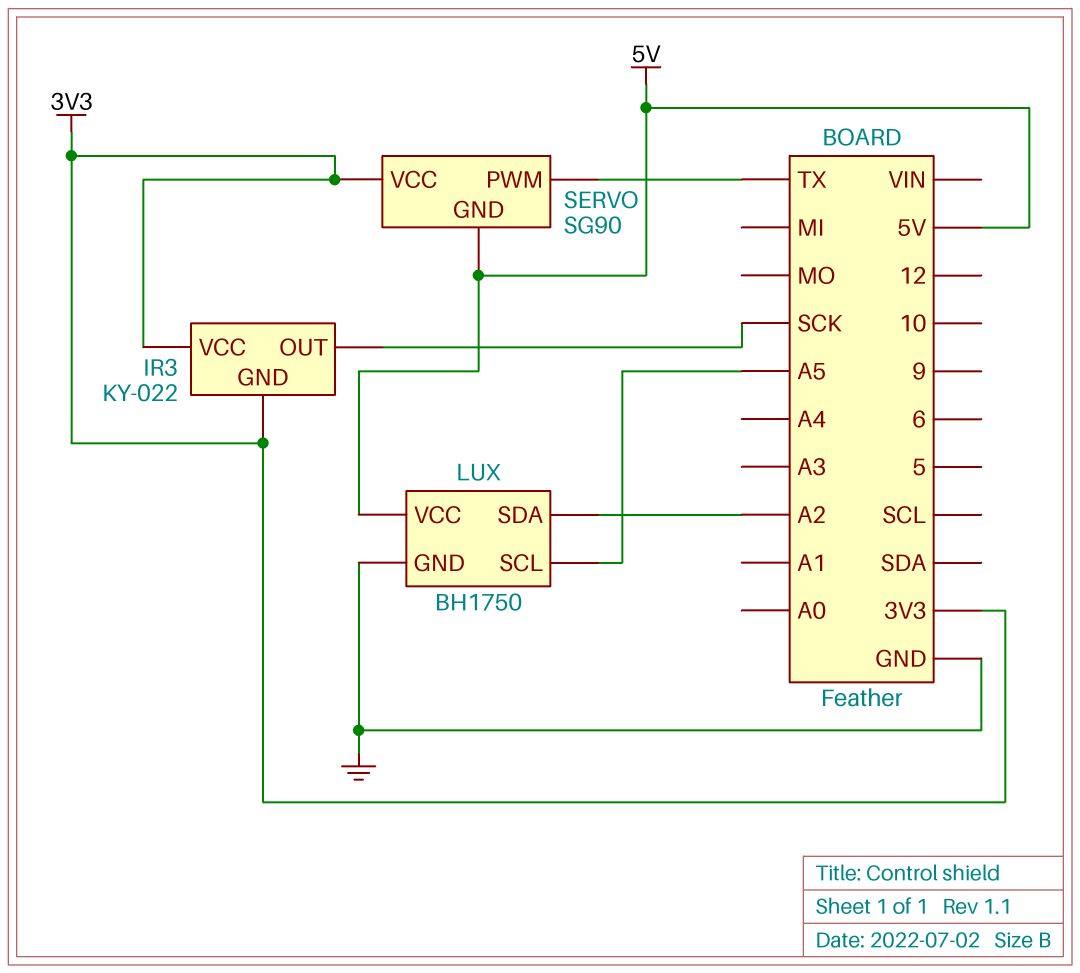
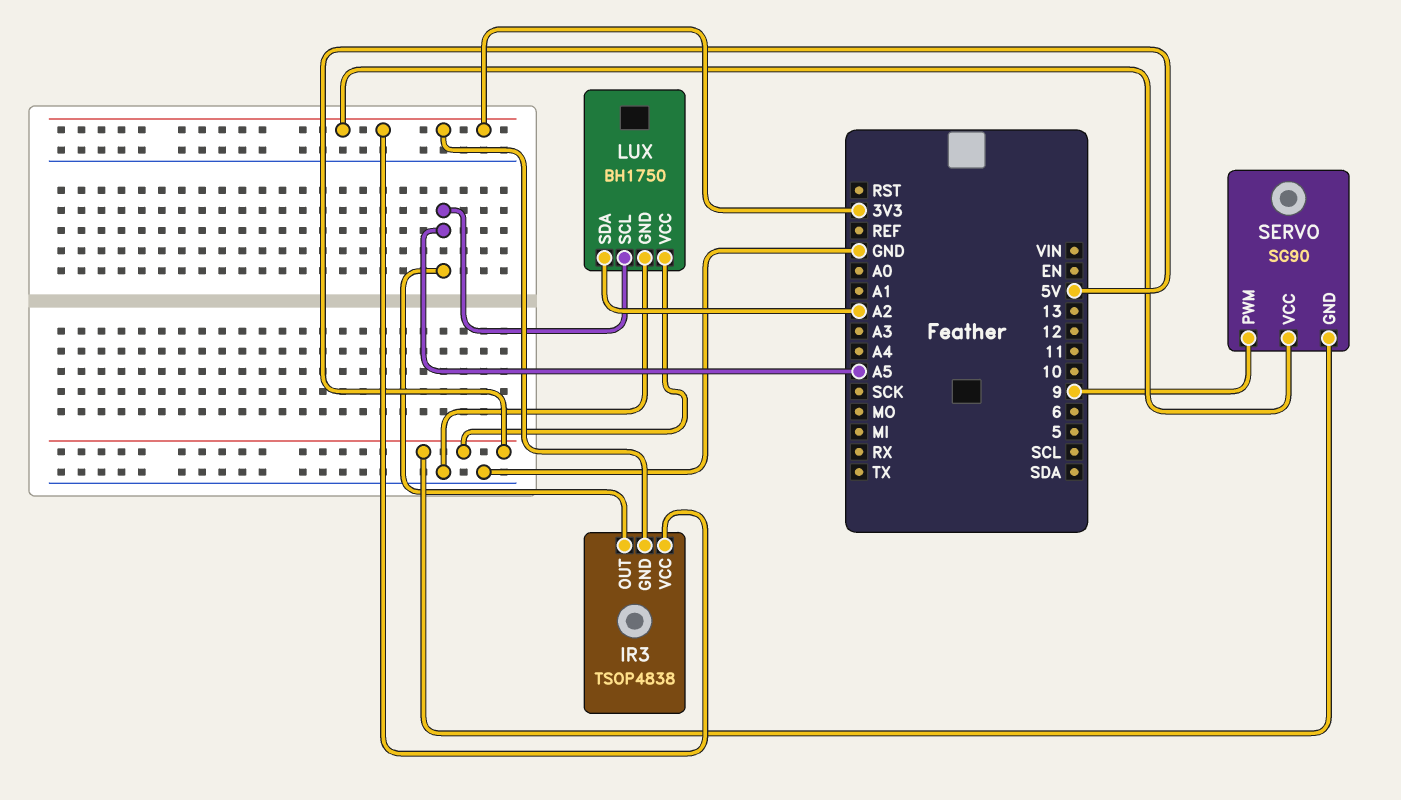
IR3: KY-022 -> TSOP4838
IR3 pin OUT: SCK -> A5
SERVO pin PWM: TX -> 9

